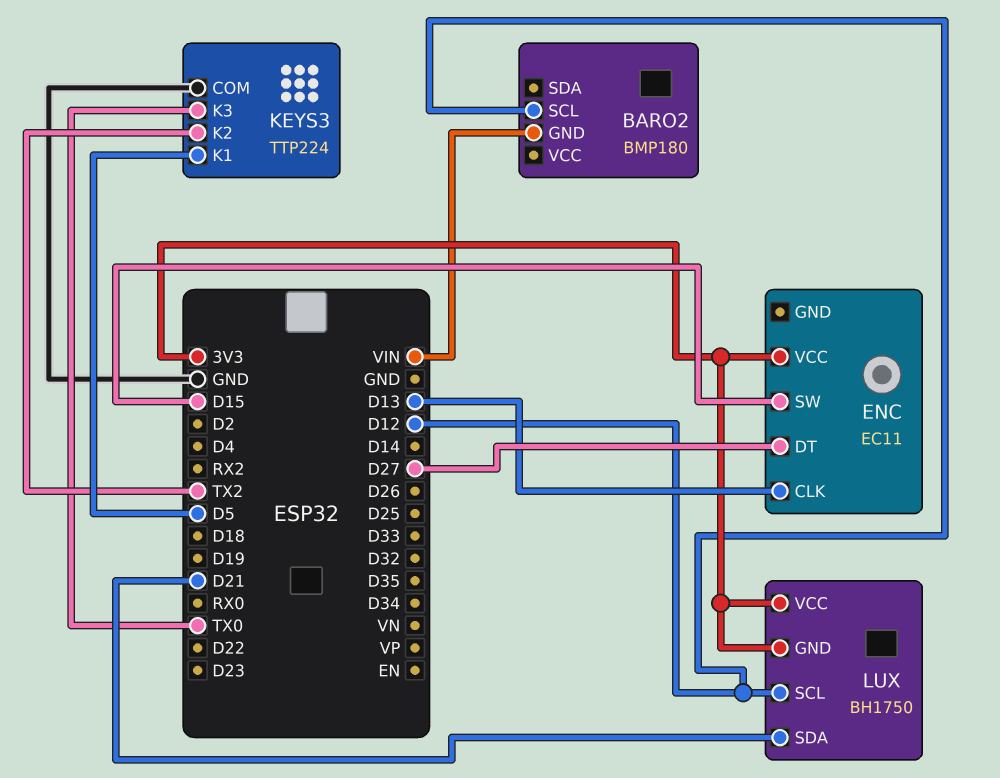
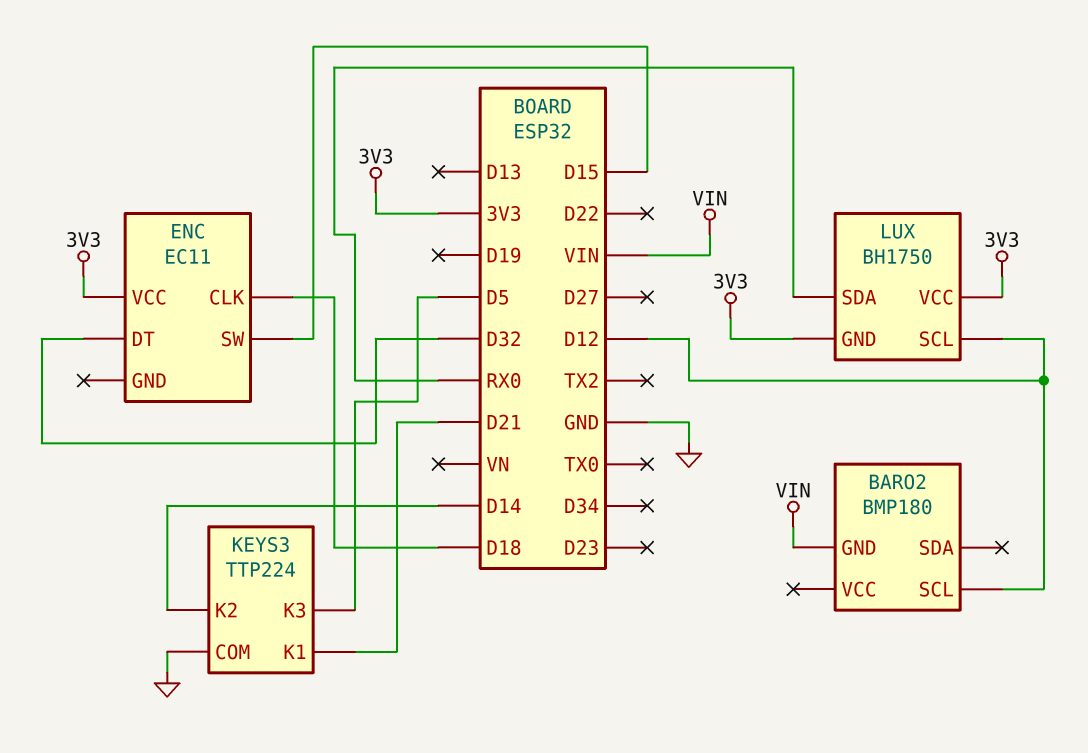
ENC pin CLK: D13 -> D18
ENC pin DT: D27 -> D32
KEYS3 pin K1: D5 -> D21
KEYS3 pin K2: TX2 -> D14
KEYS3 pin K3: TX0 -> D5
LUX pin SDA: D21 -> RX0

